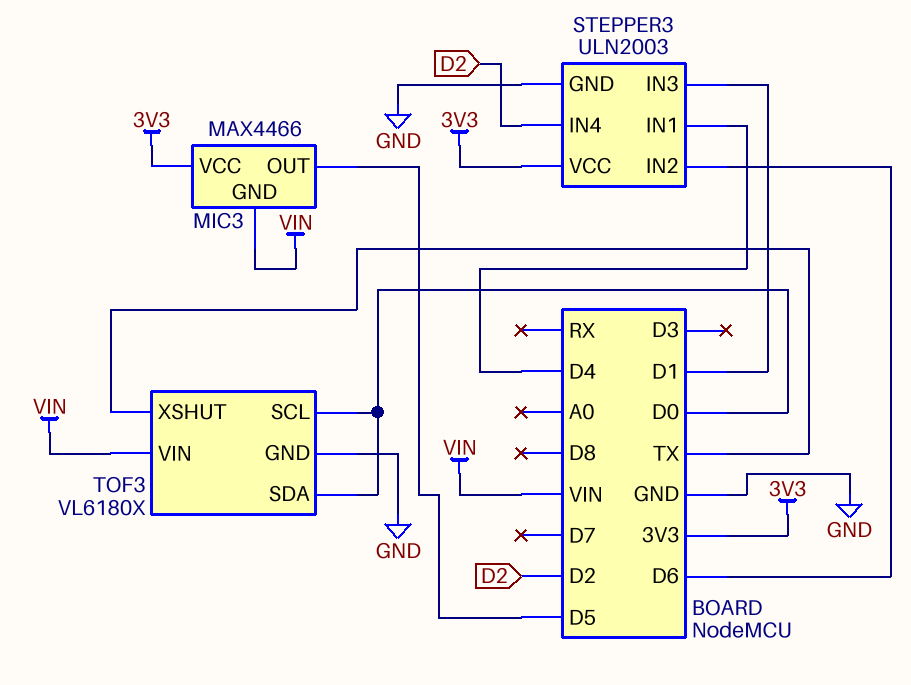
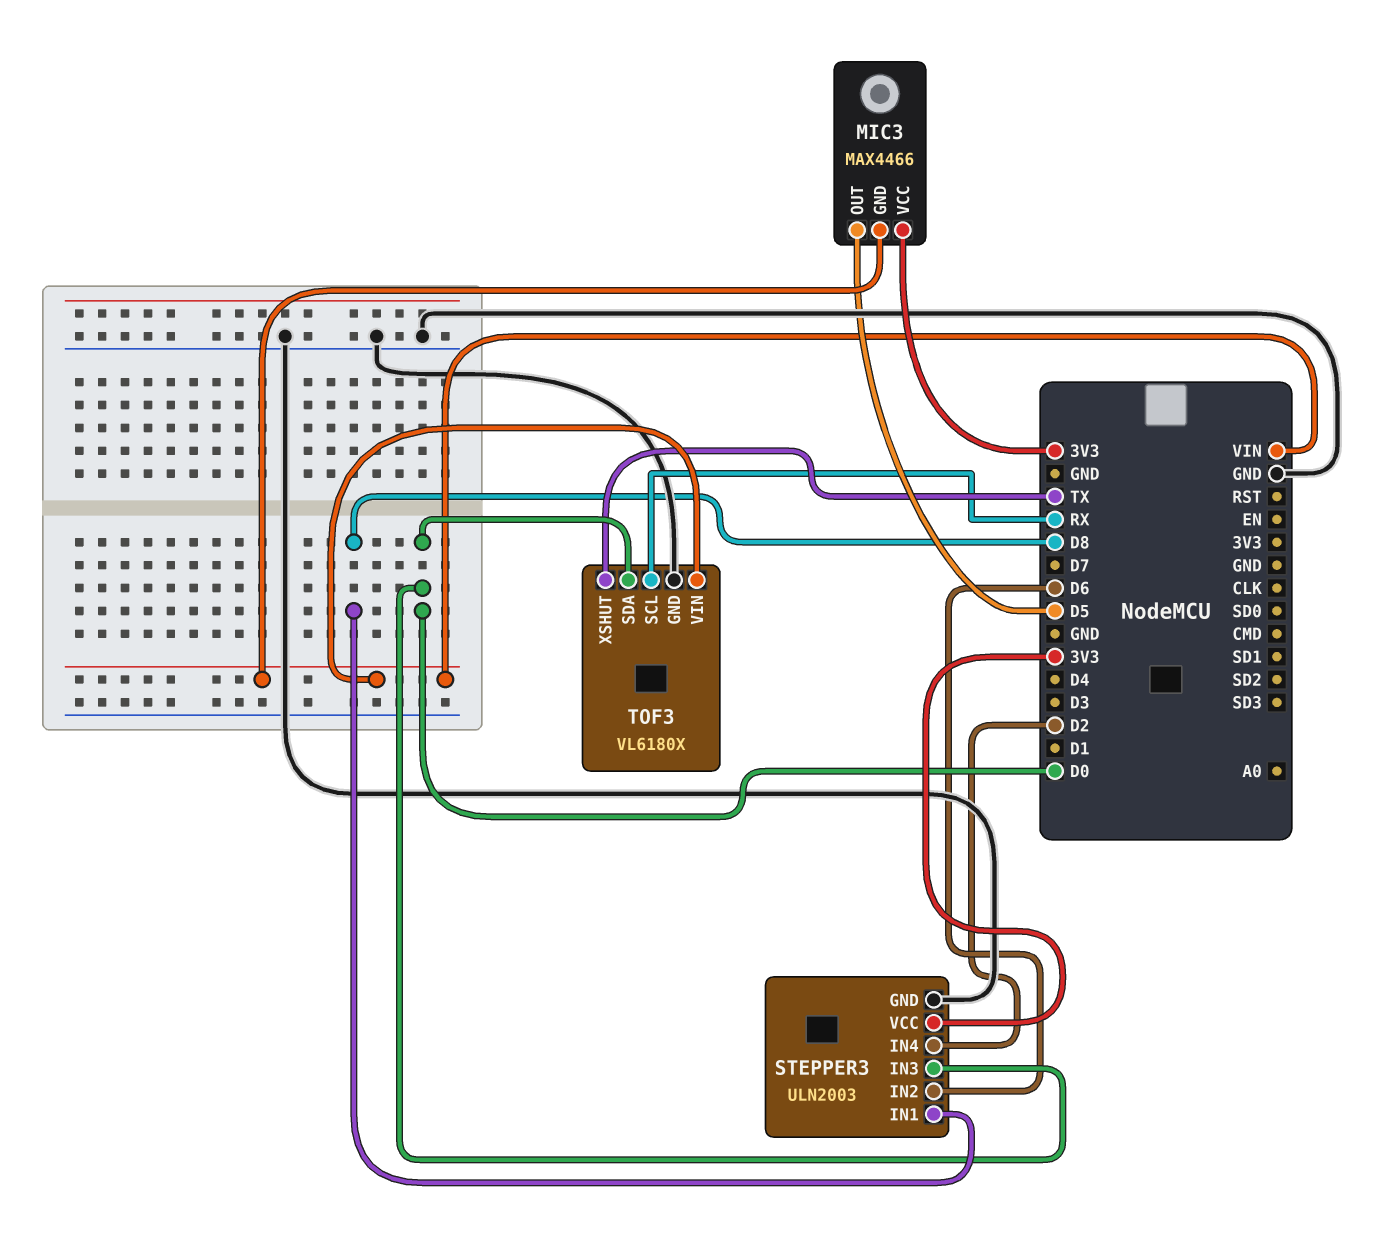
STEPPER3 pin IN1: D4 -> D8
STEPPER3 pin IN3: D1 -> D0
TOF3 pin SCL: D0 -> RX

